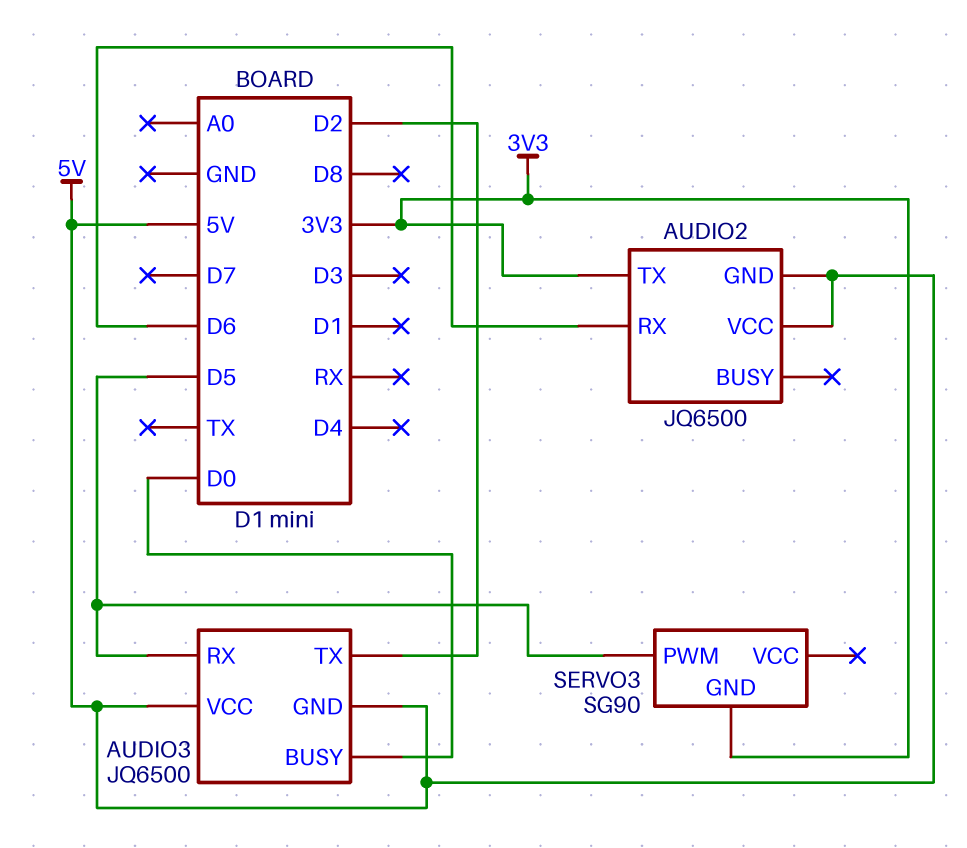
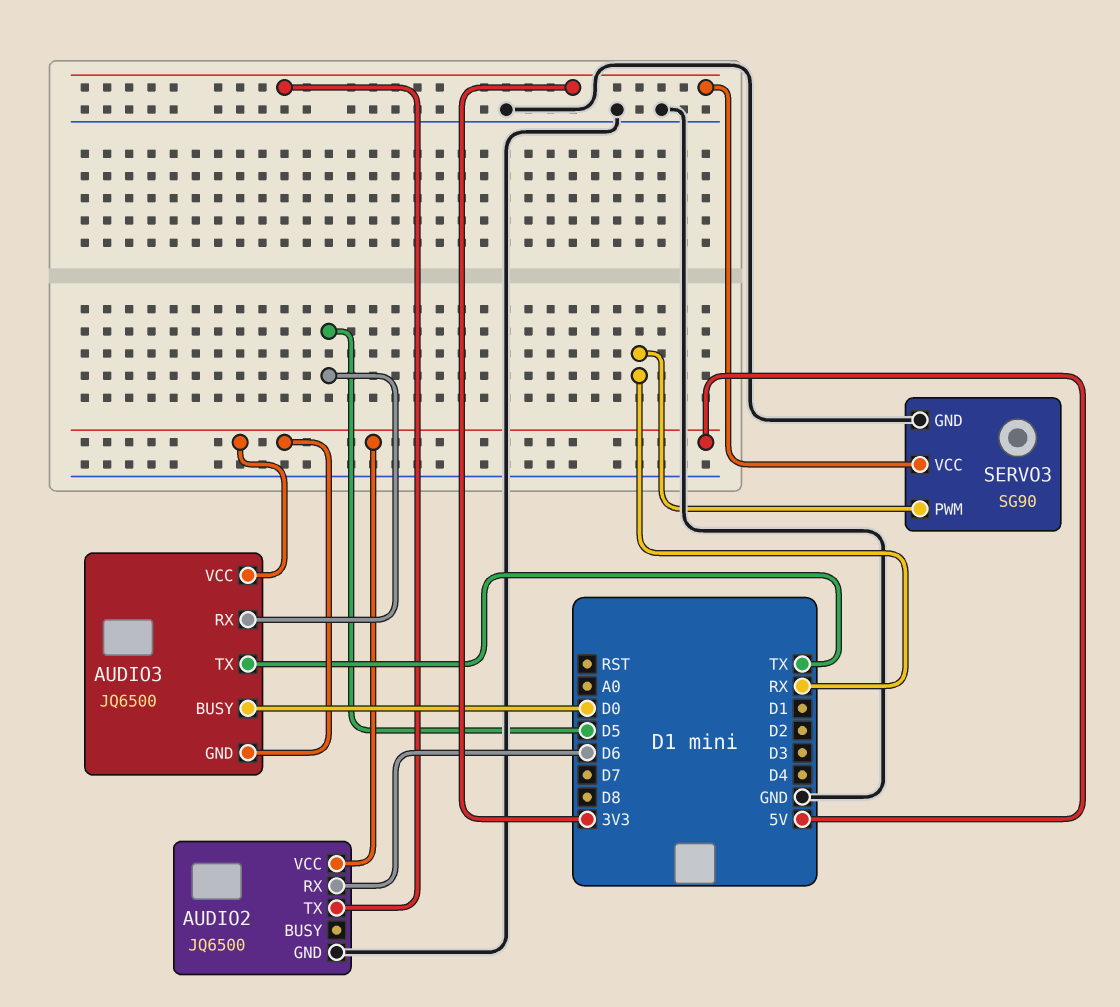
AUDIO2 pin GND: 5V -> GND
AUDIO3 pin TX: D2 -> TX
SERVO3 pin GND: 3V3 -> GND
SERVO3 pin PWM: D5 -> RX
SERVO3 pin VCC: none -> 3V3

